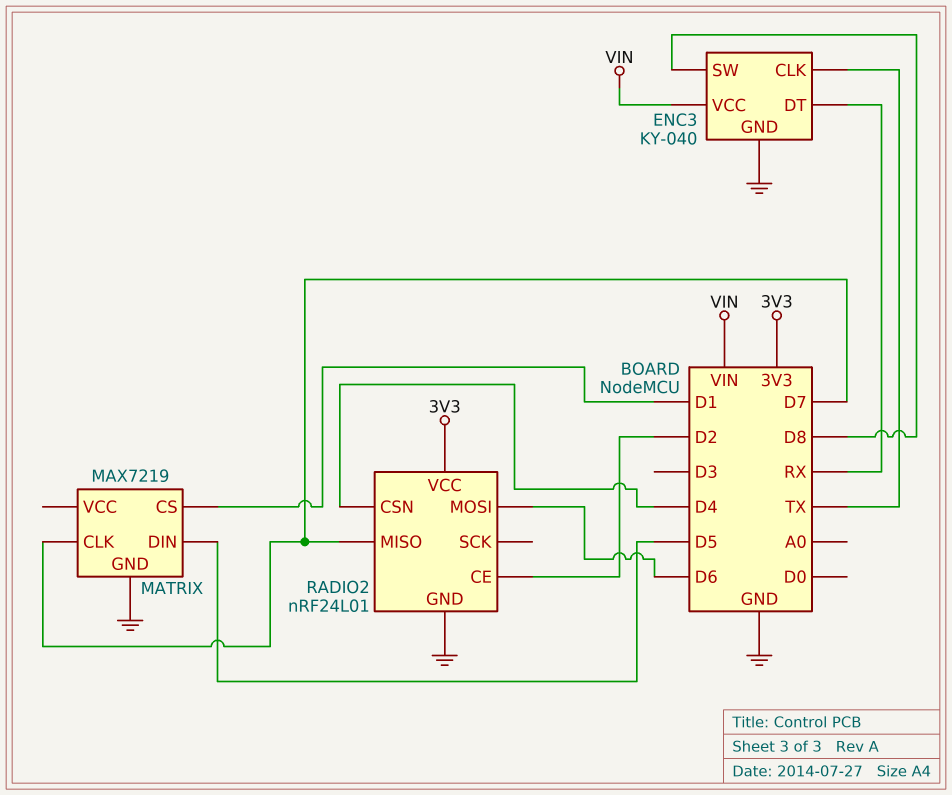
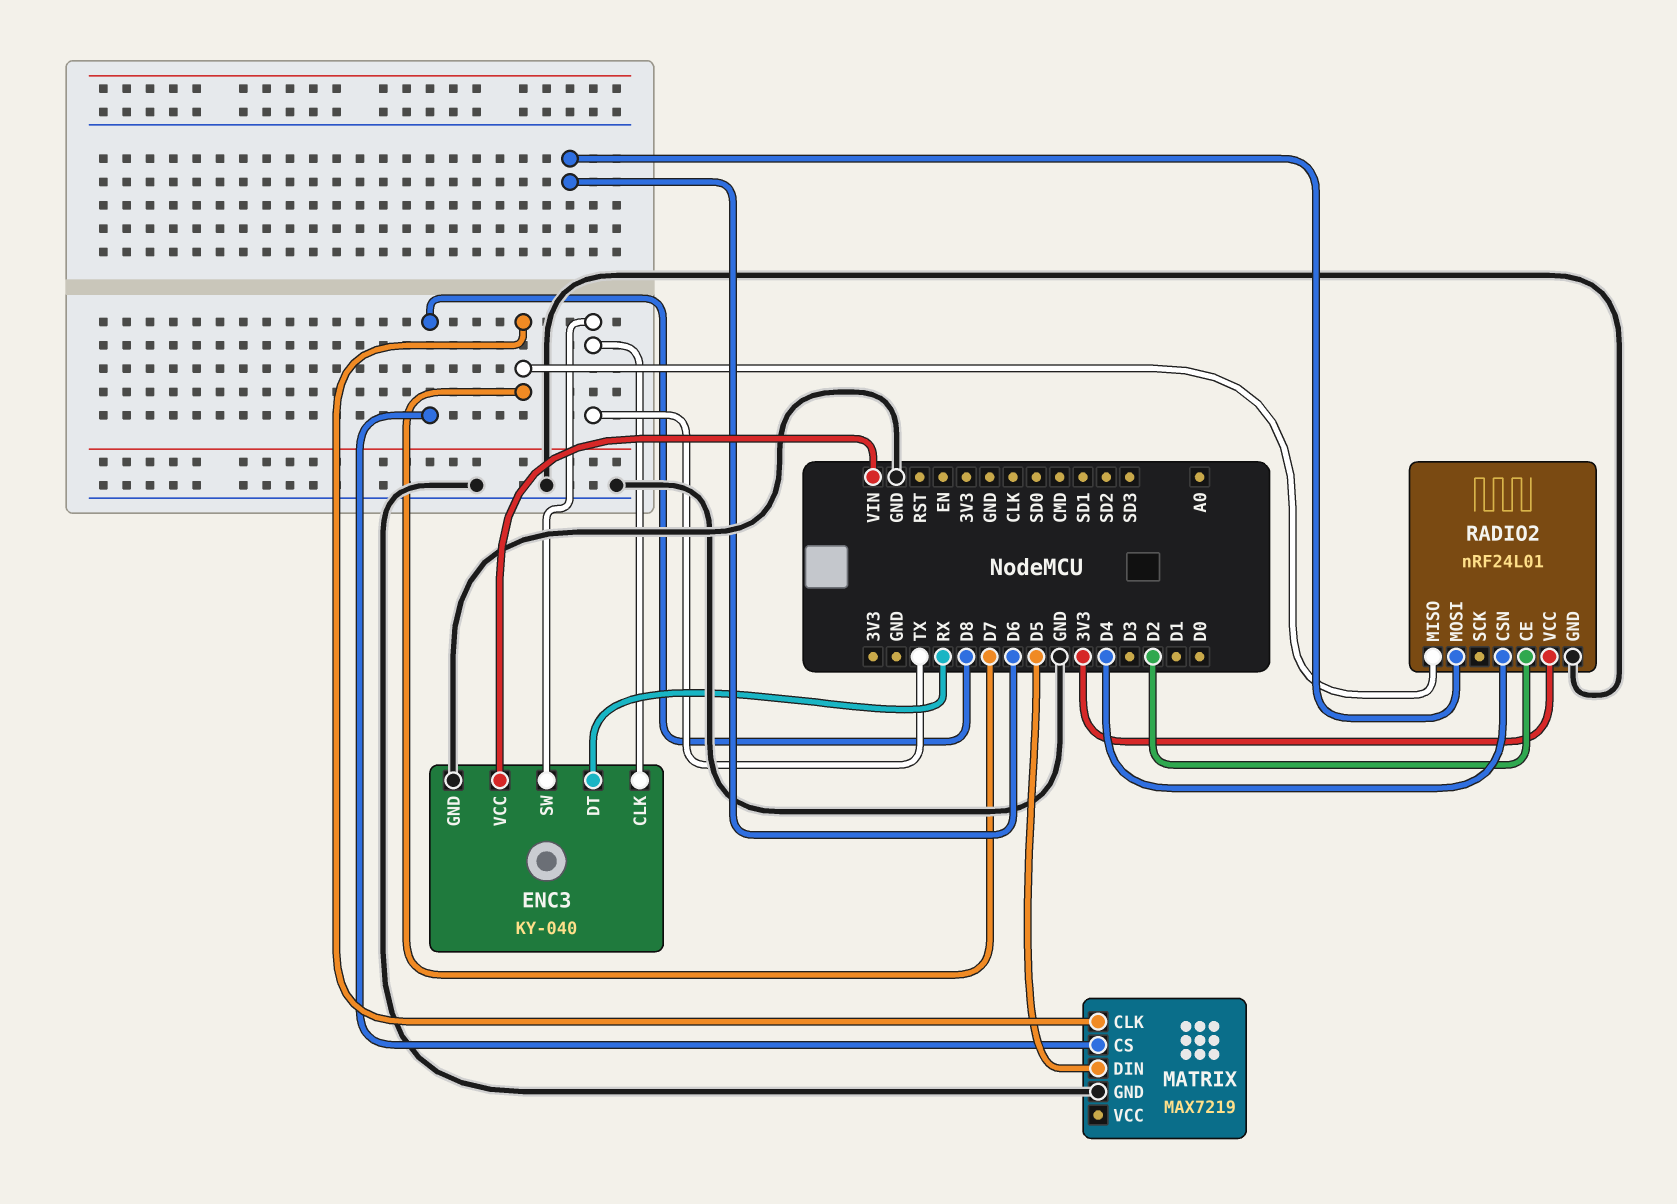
ENC3 pin SW: D8 -> TX
MATRIX pin CS: D1 -> D8

